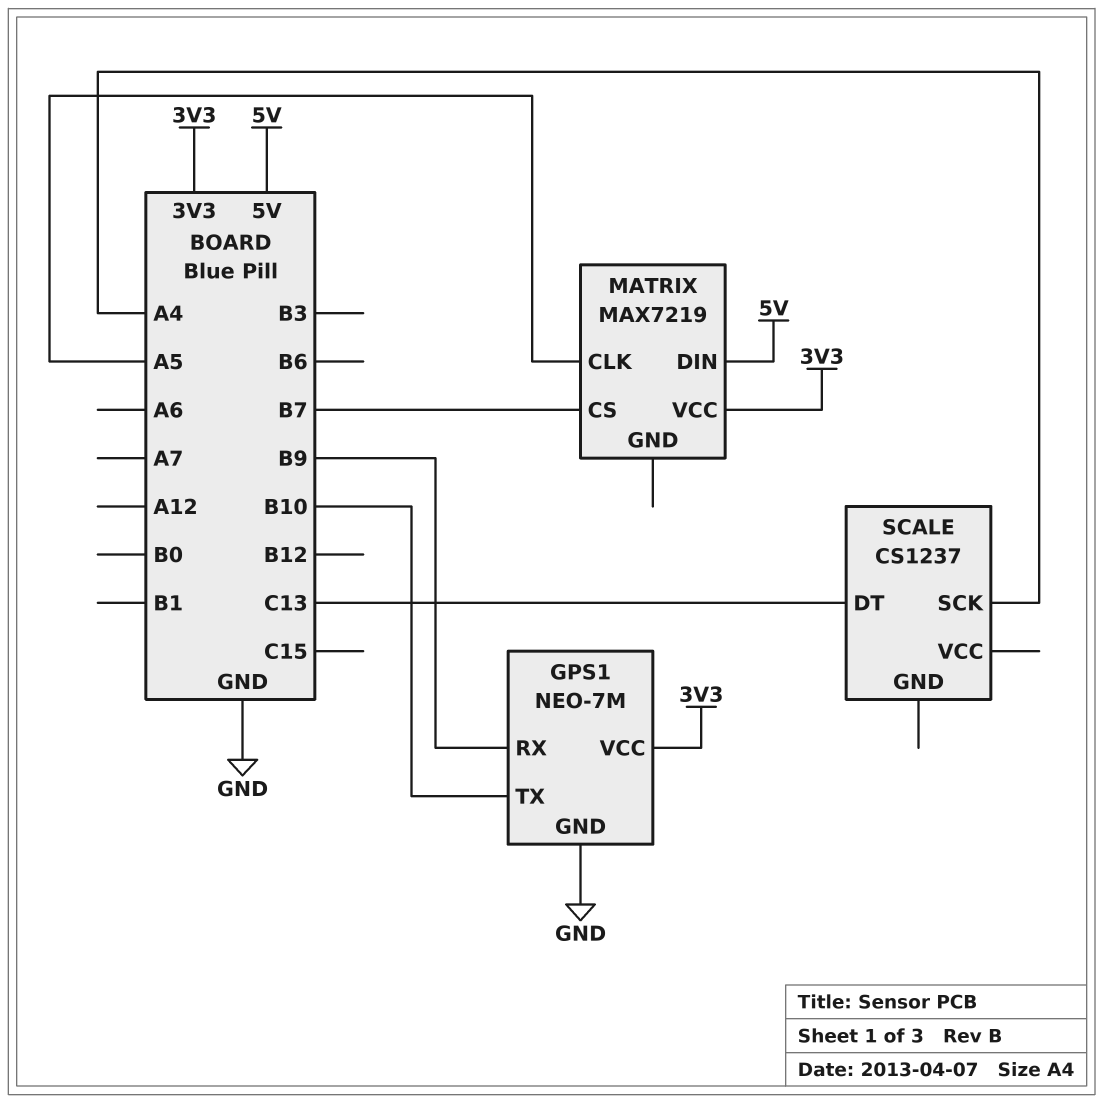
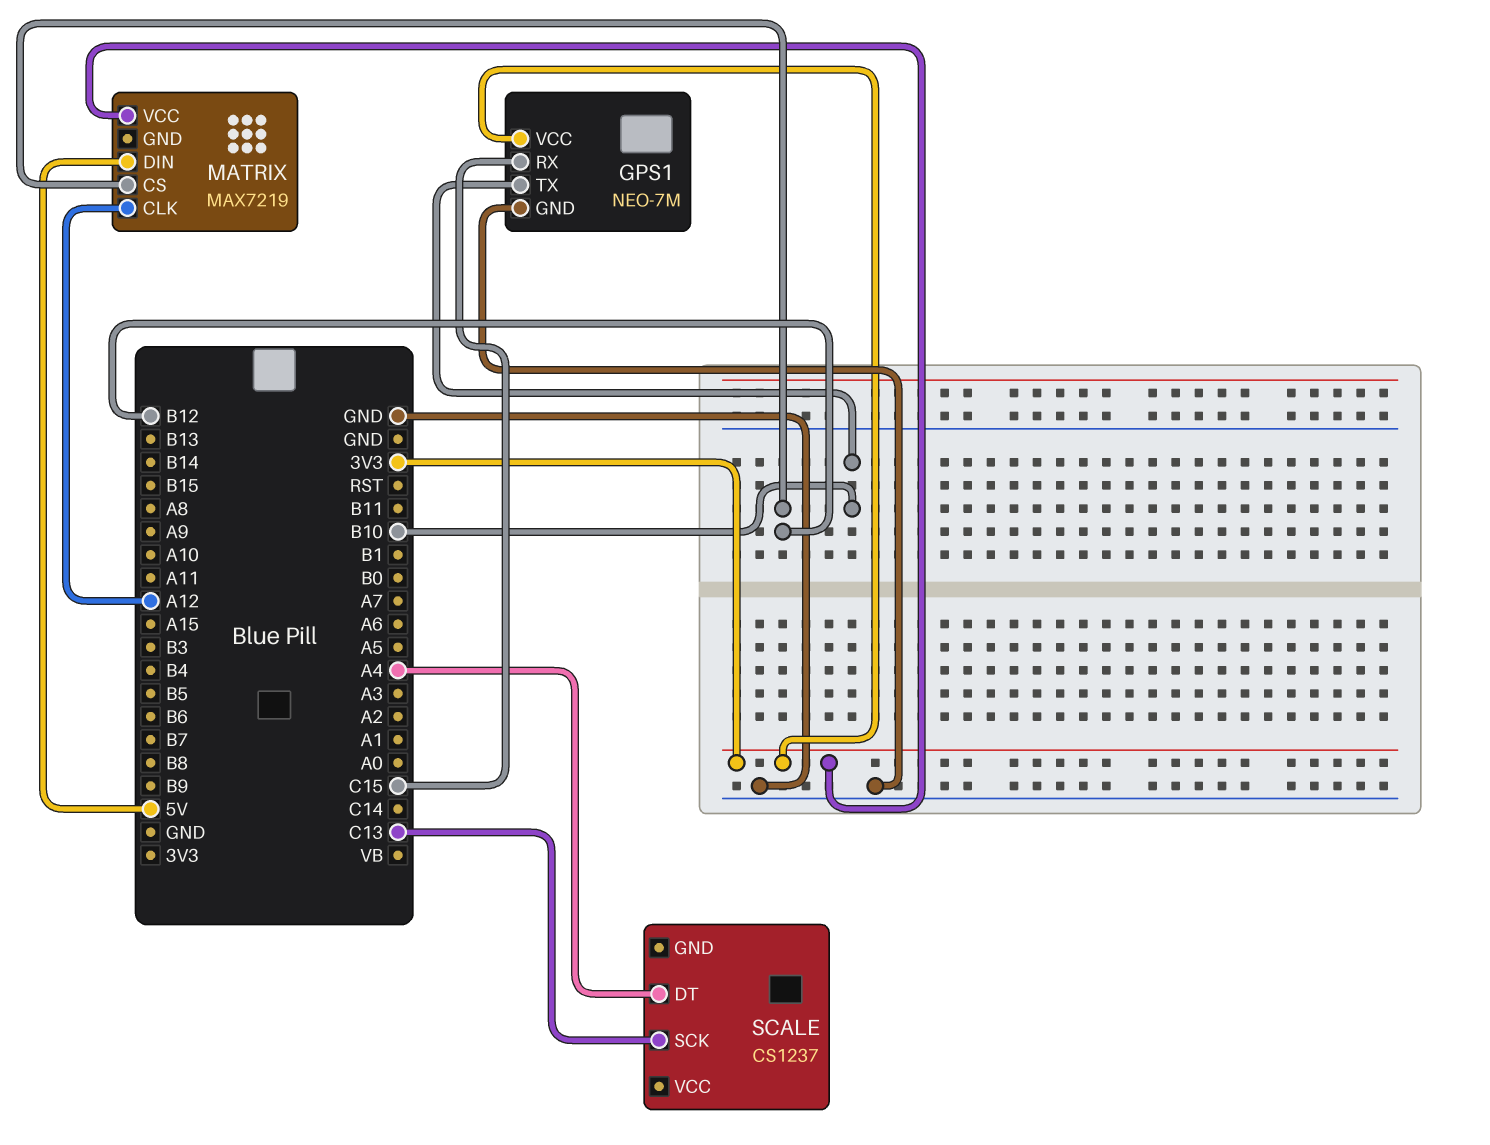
GPS1 pin RX: B9 -> C15
MATRIX pin CLK: A5 -> A12
MATRIX pin CS: B7 -> B12
SCALE pin DT: C13 -> A4
SCALE pin SCK: A4 -> C13

